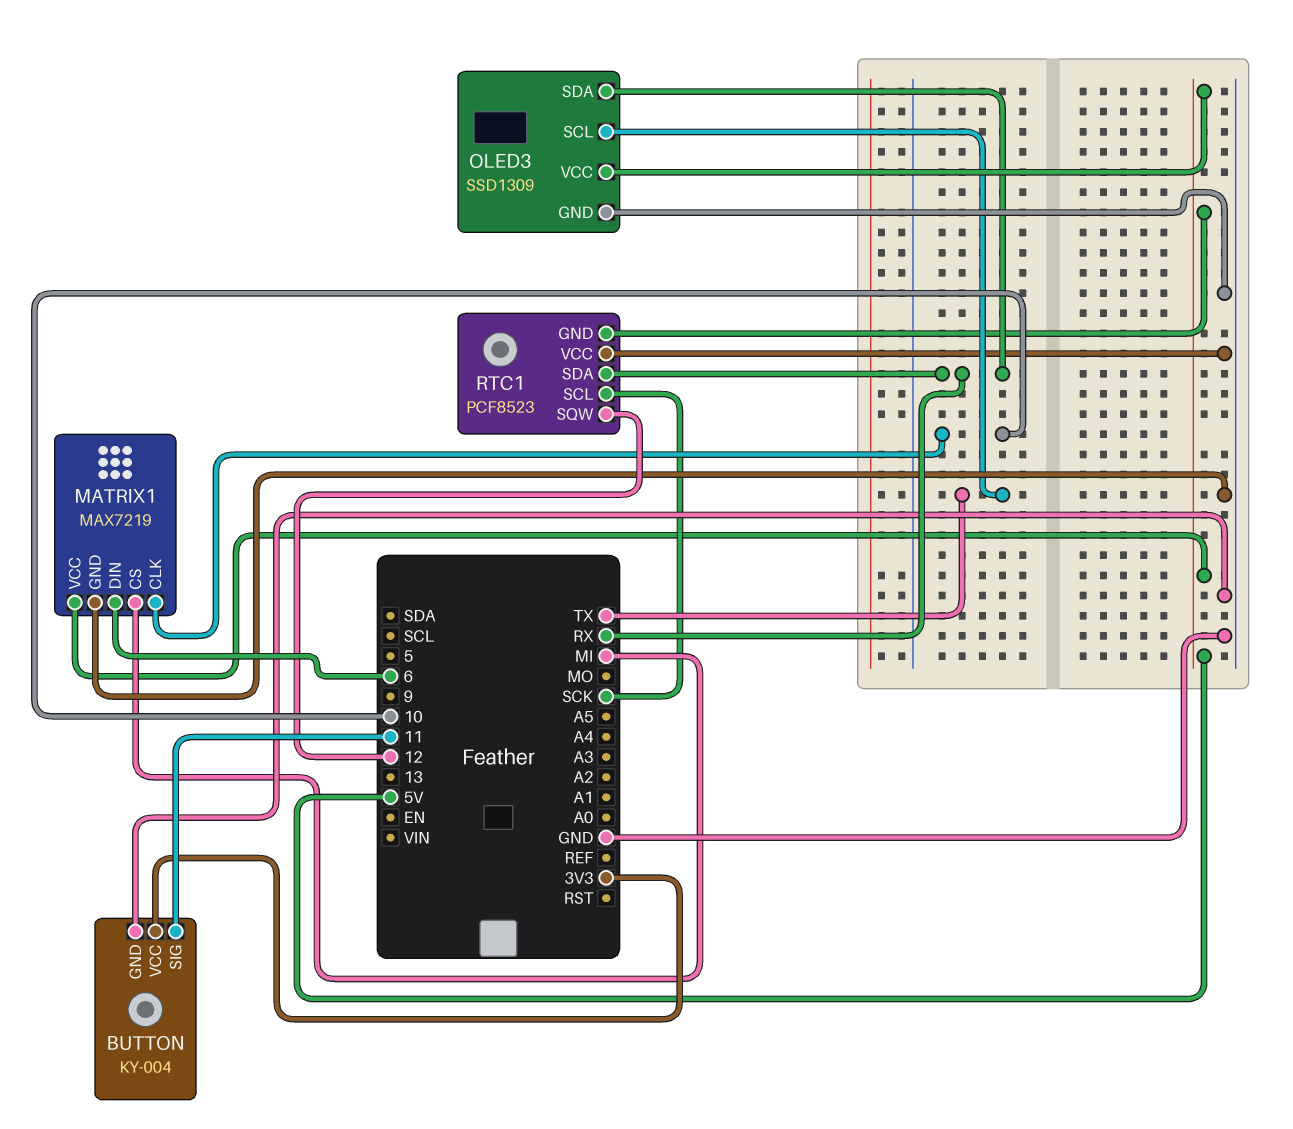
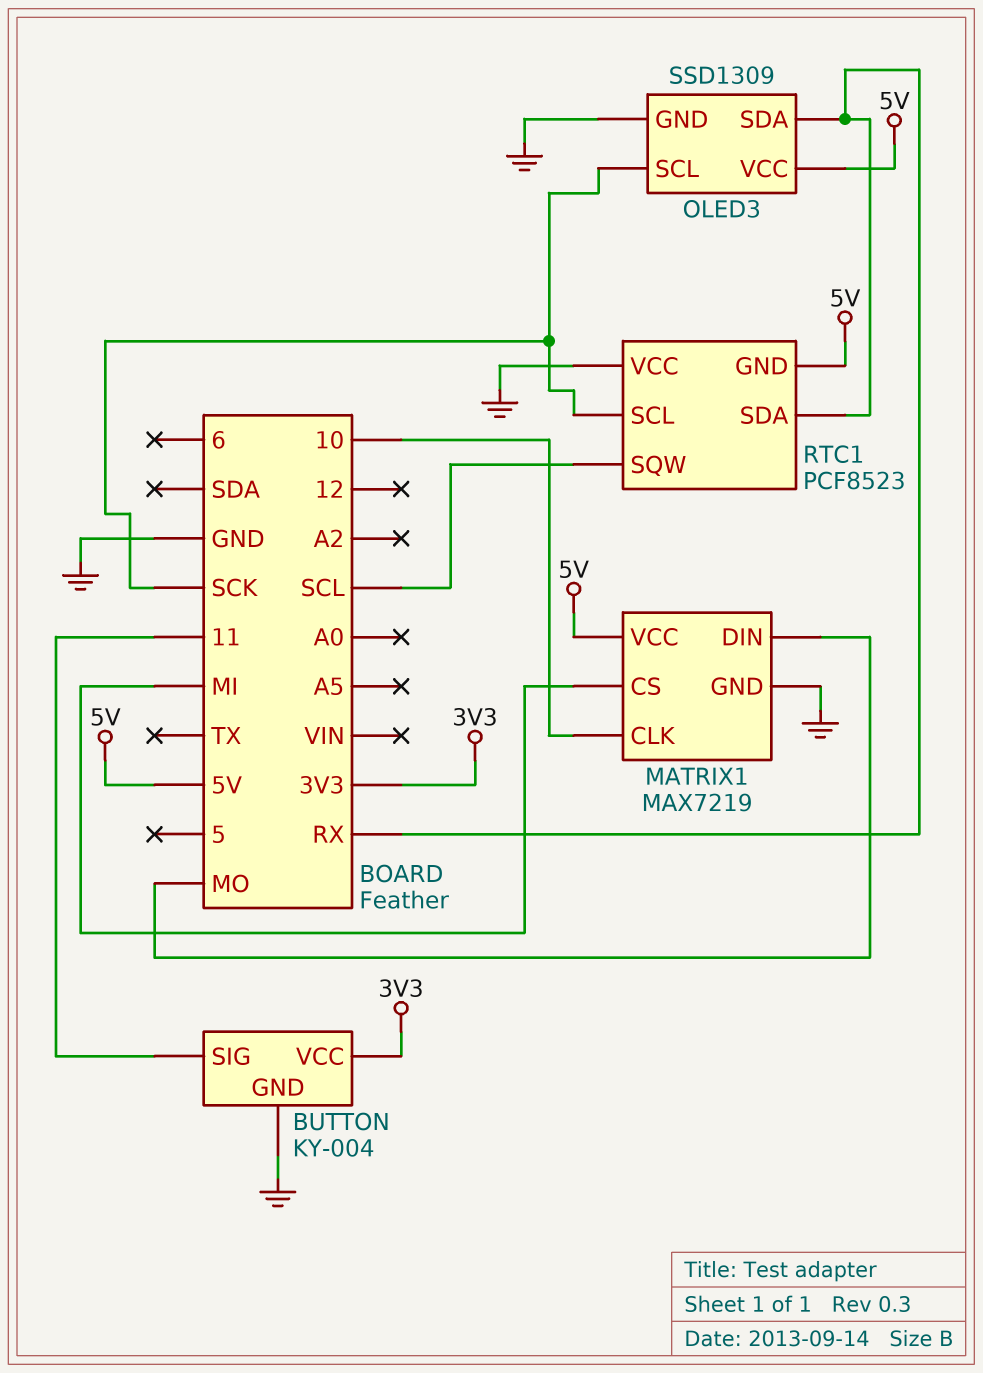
MATRIX1 pin DIN: 6 -> MO
OLED3 pin SCL: TX -> SCK
RTC1 pin SQW: 12 -> SCL

